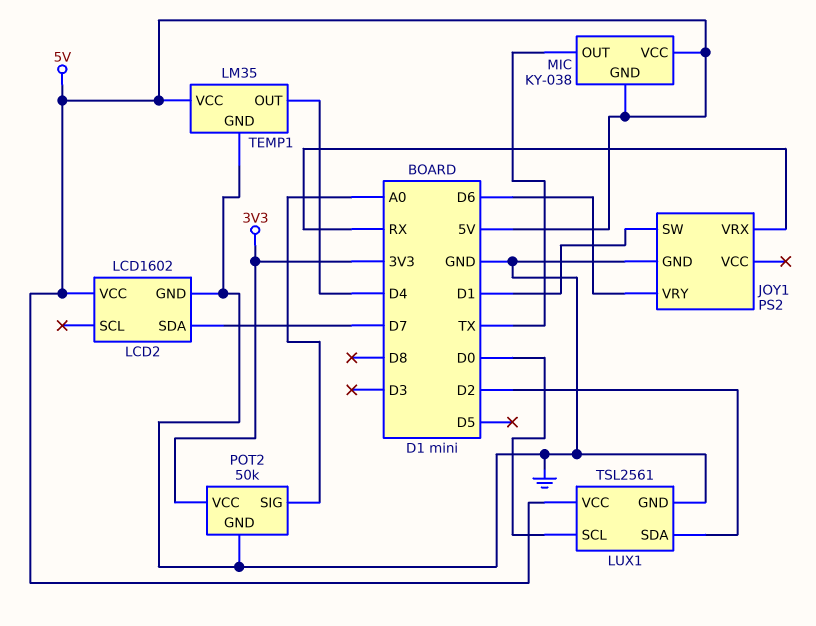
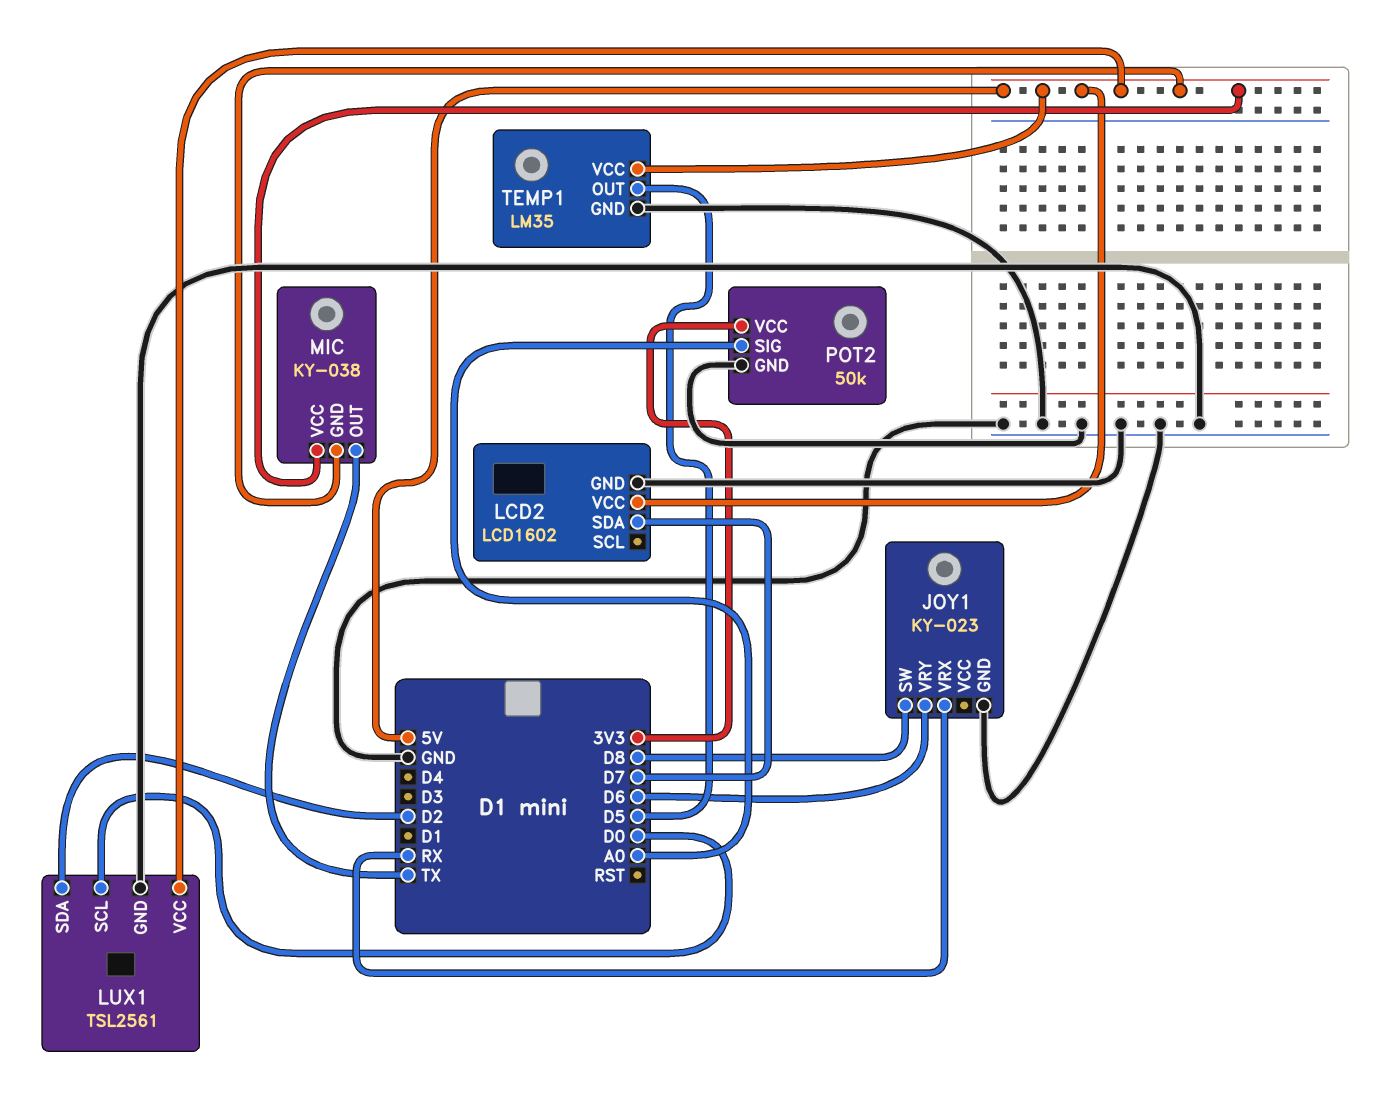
JOY1: PS2 -> KY-023
JOY1 pin SW: D1 -> D8
TEMP1 pin OUT: D4 -> D5

